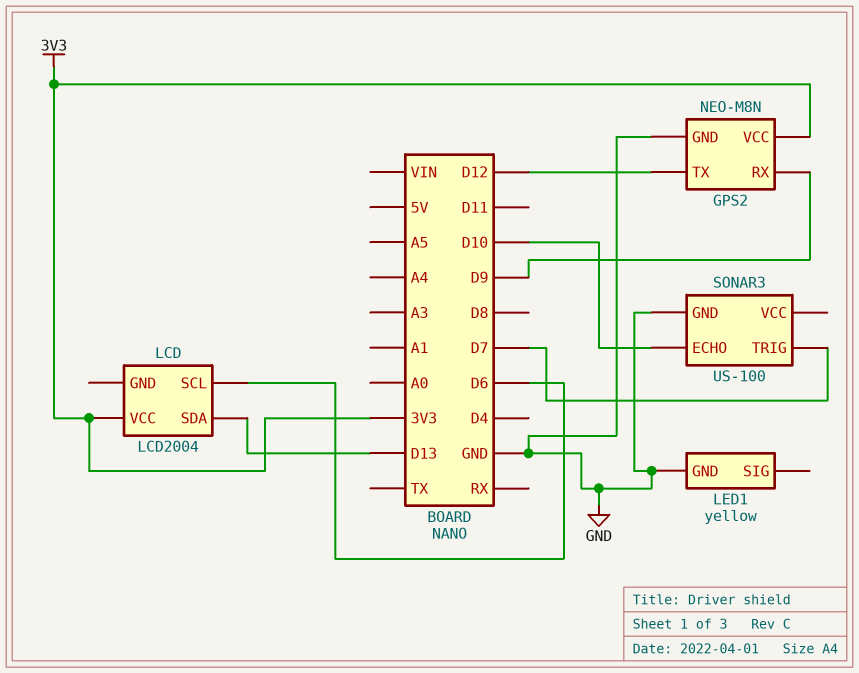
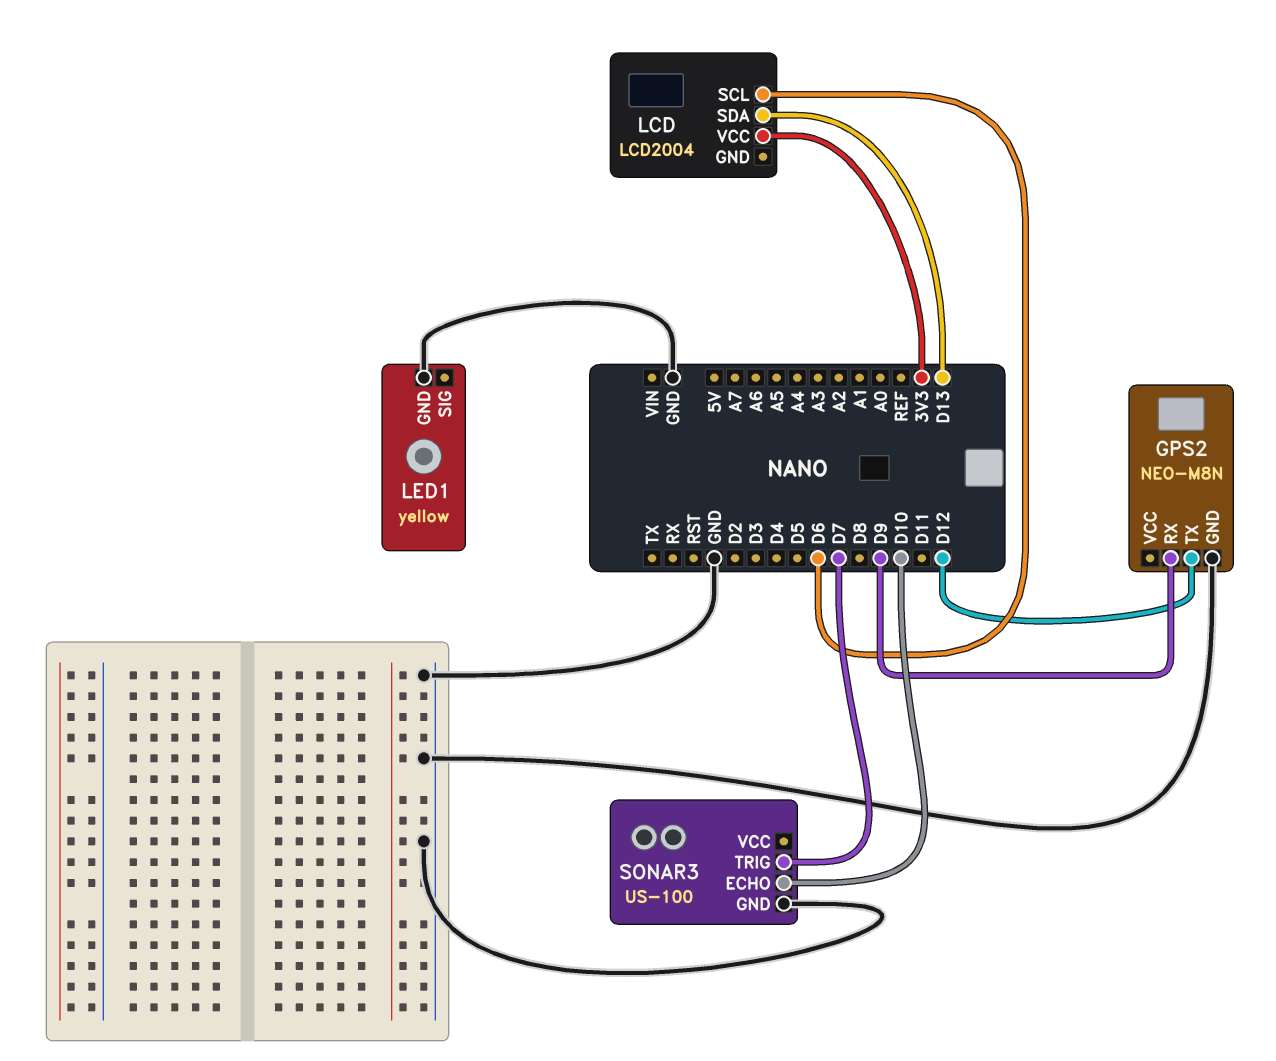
GPS2 pin VCC: 3V3 -> none

